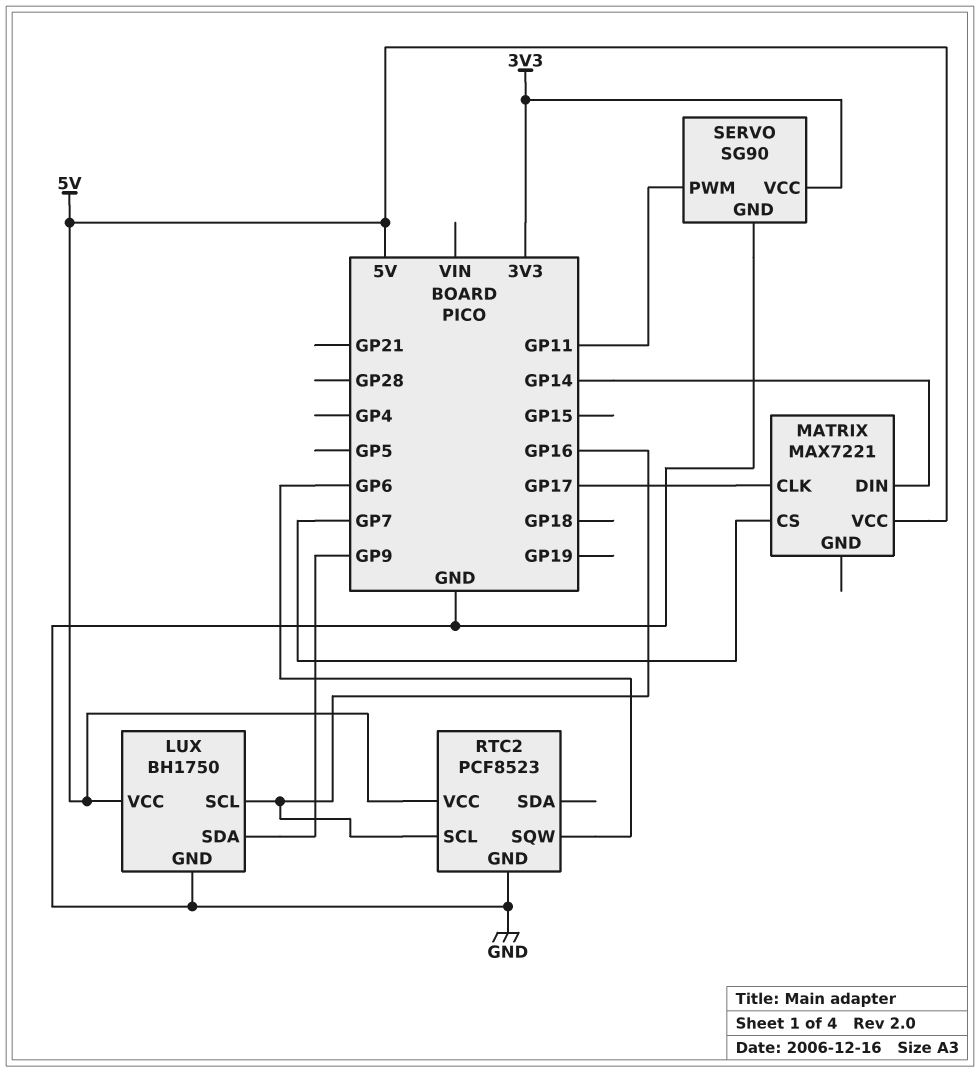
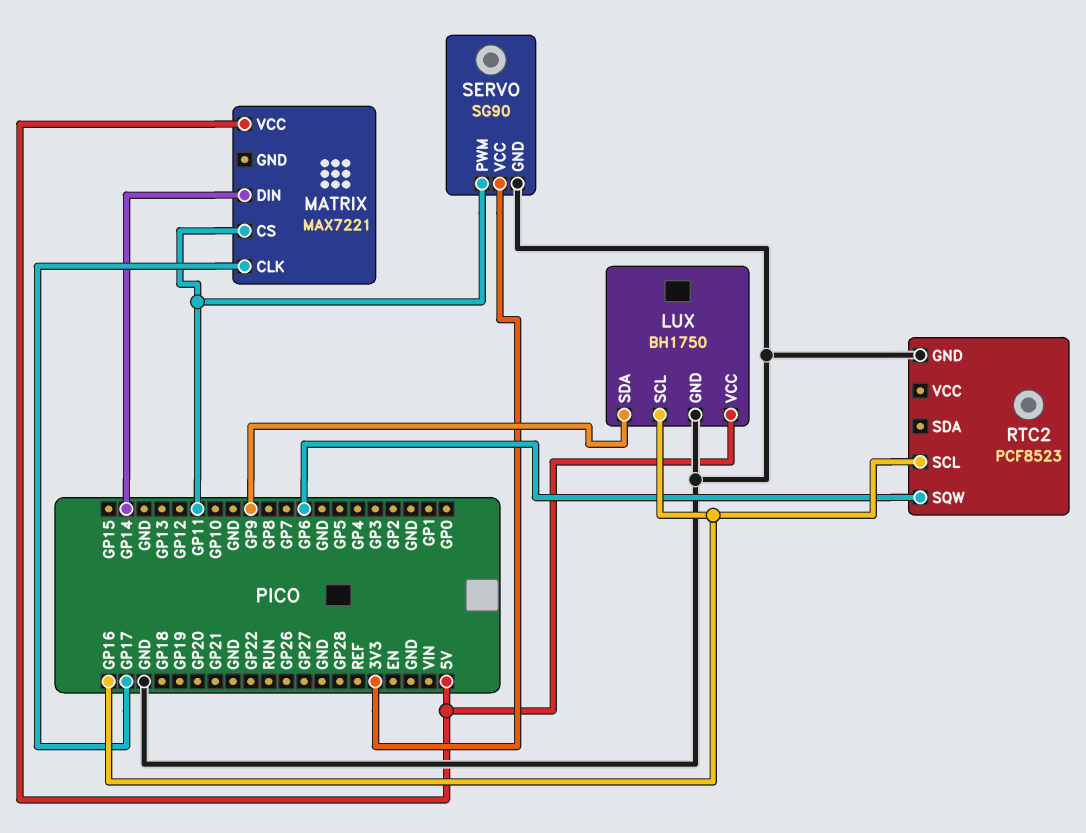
MATRIX pin CS: GP7 -> GP11
RTC2 pin VCC: 5V -> none

